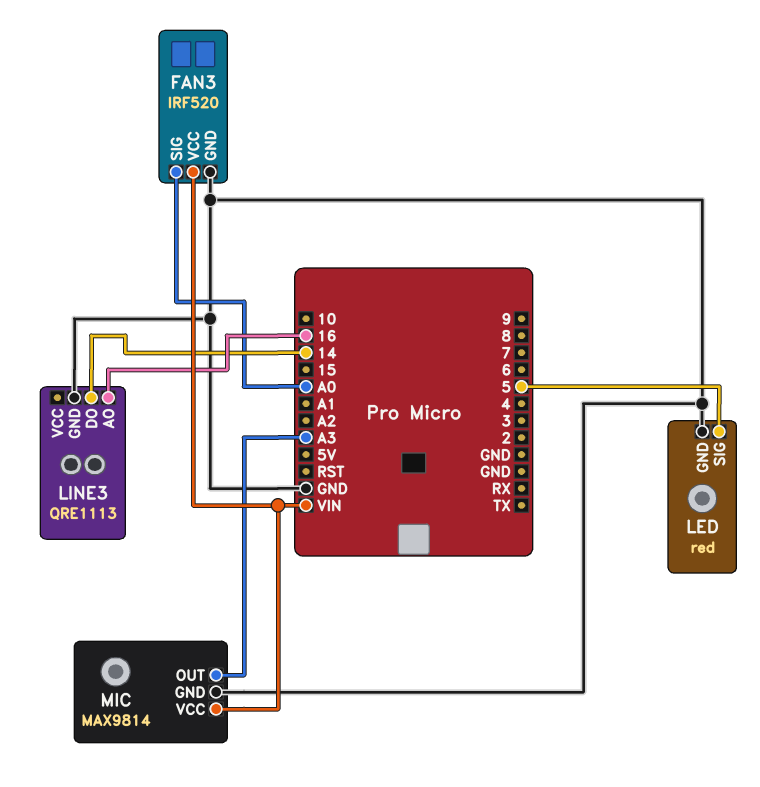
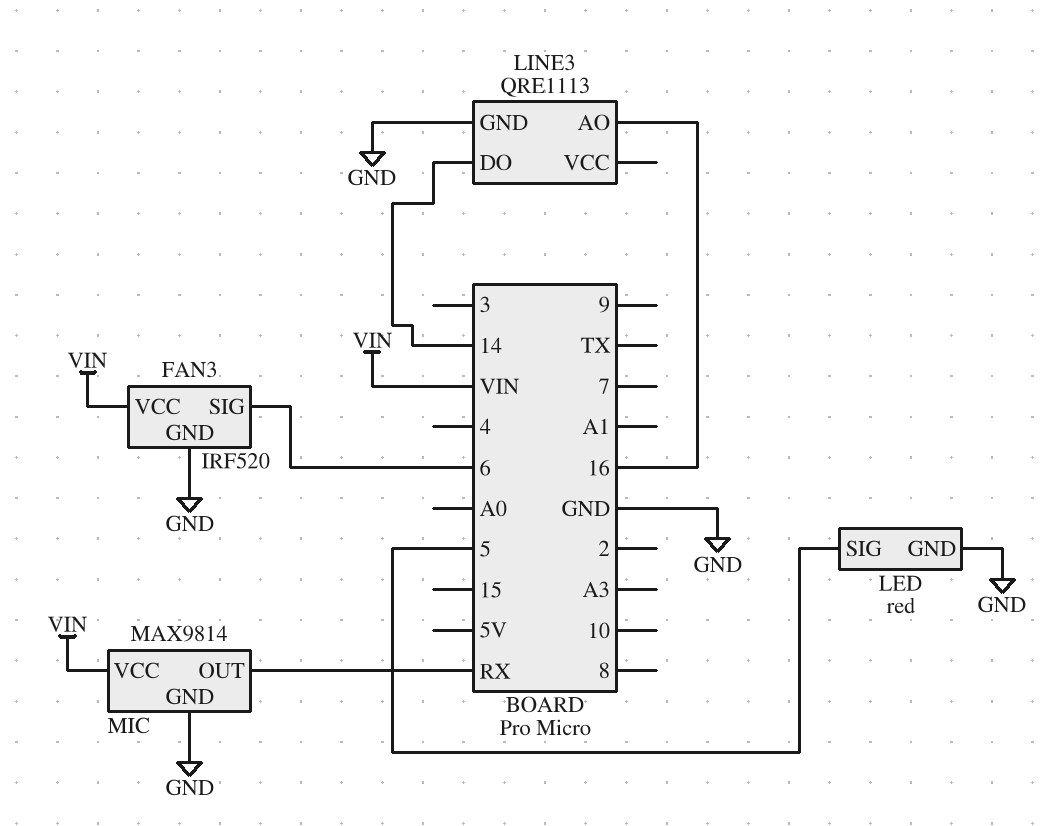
FAN3 pin SIG: A0 -> 6
MIC pin OUT: A3 -> RX

